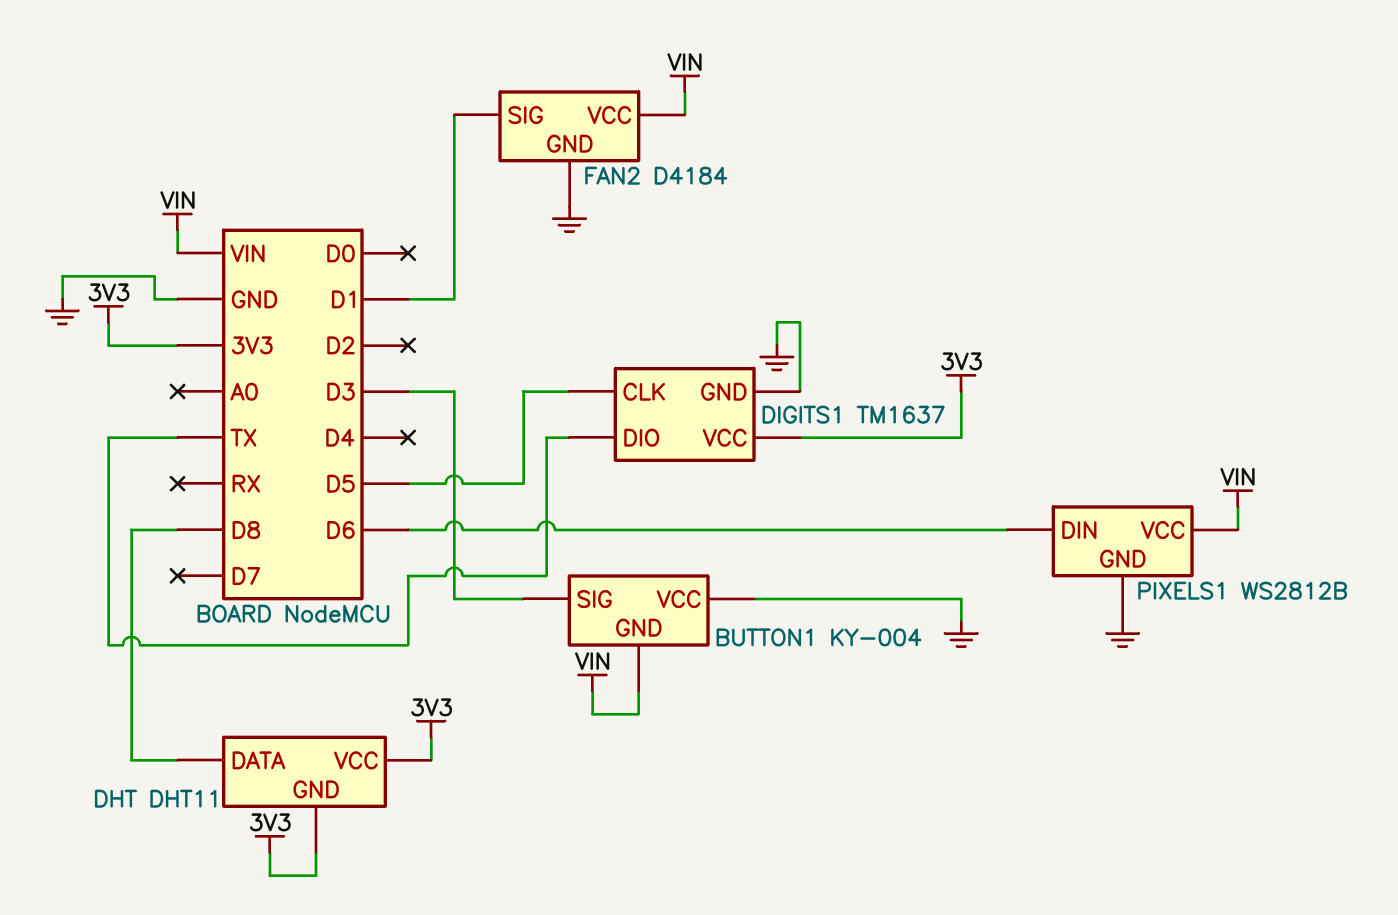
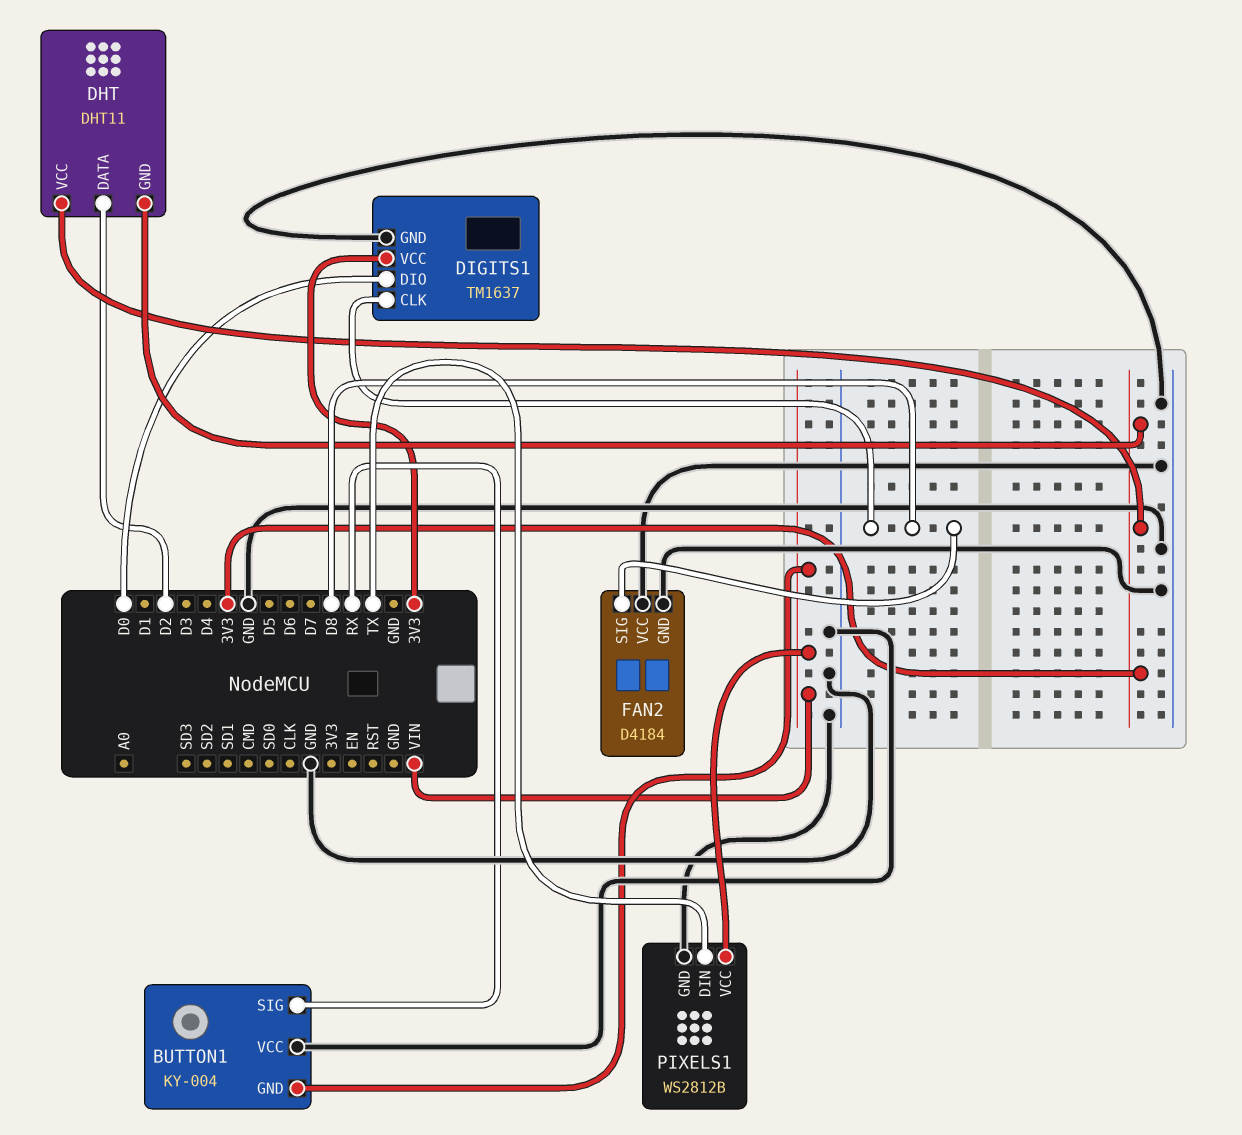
BUTTON1 pin SIG: D3 -> RX
DHT pin DATA: D8 -> D2
DIGITS1 pin CLK: D5 -> D8
DIGITS1 pin DIO: TX -> D0
FAN2 pin SIG: D1 -> D8
FAN2 pin VCC: VIN -> GND
PIXELS1 pin DIN: D6 -> TX

